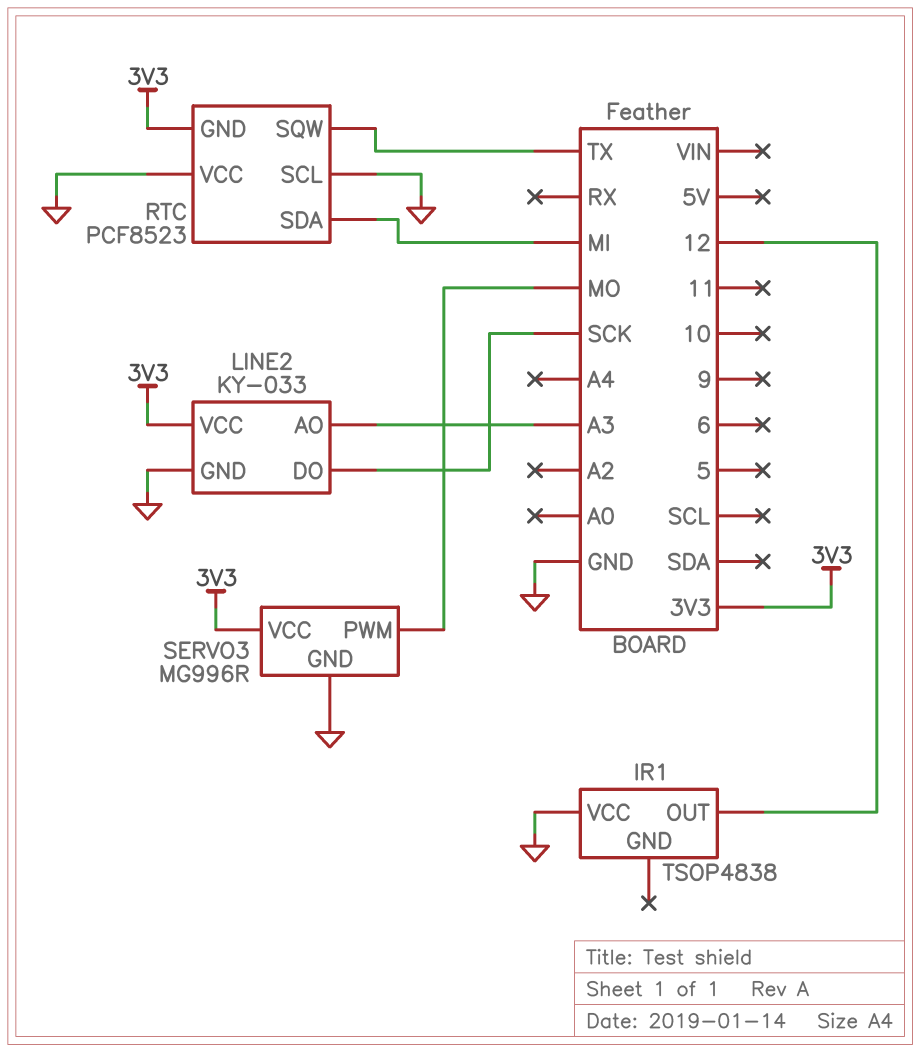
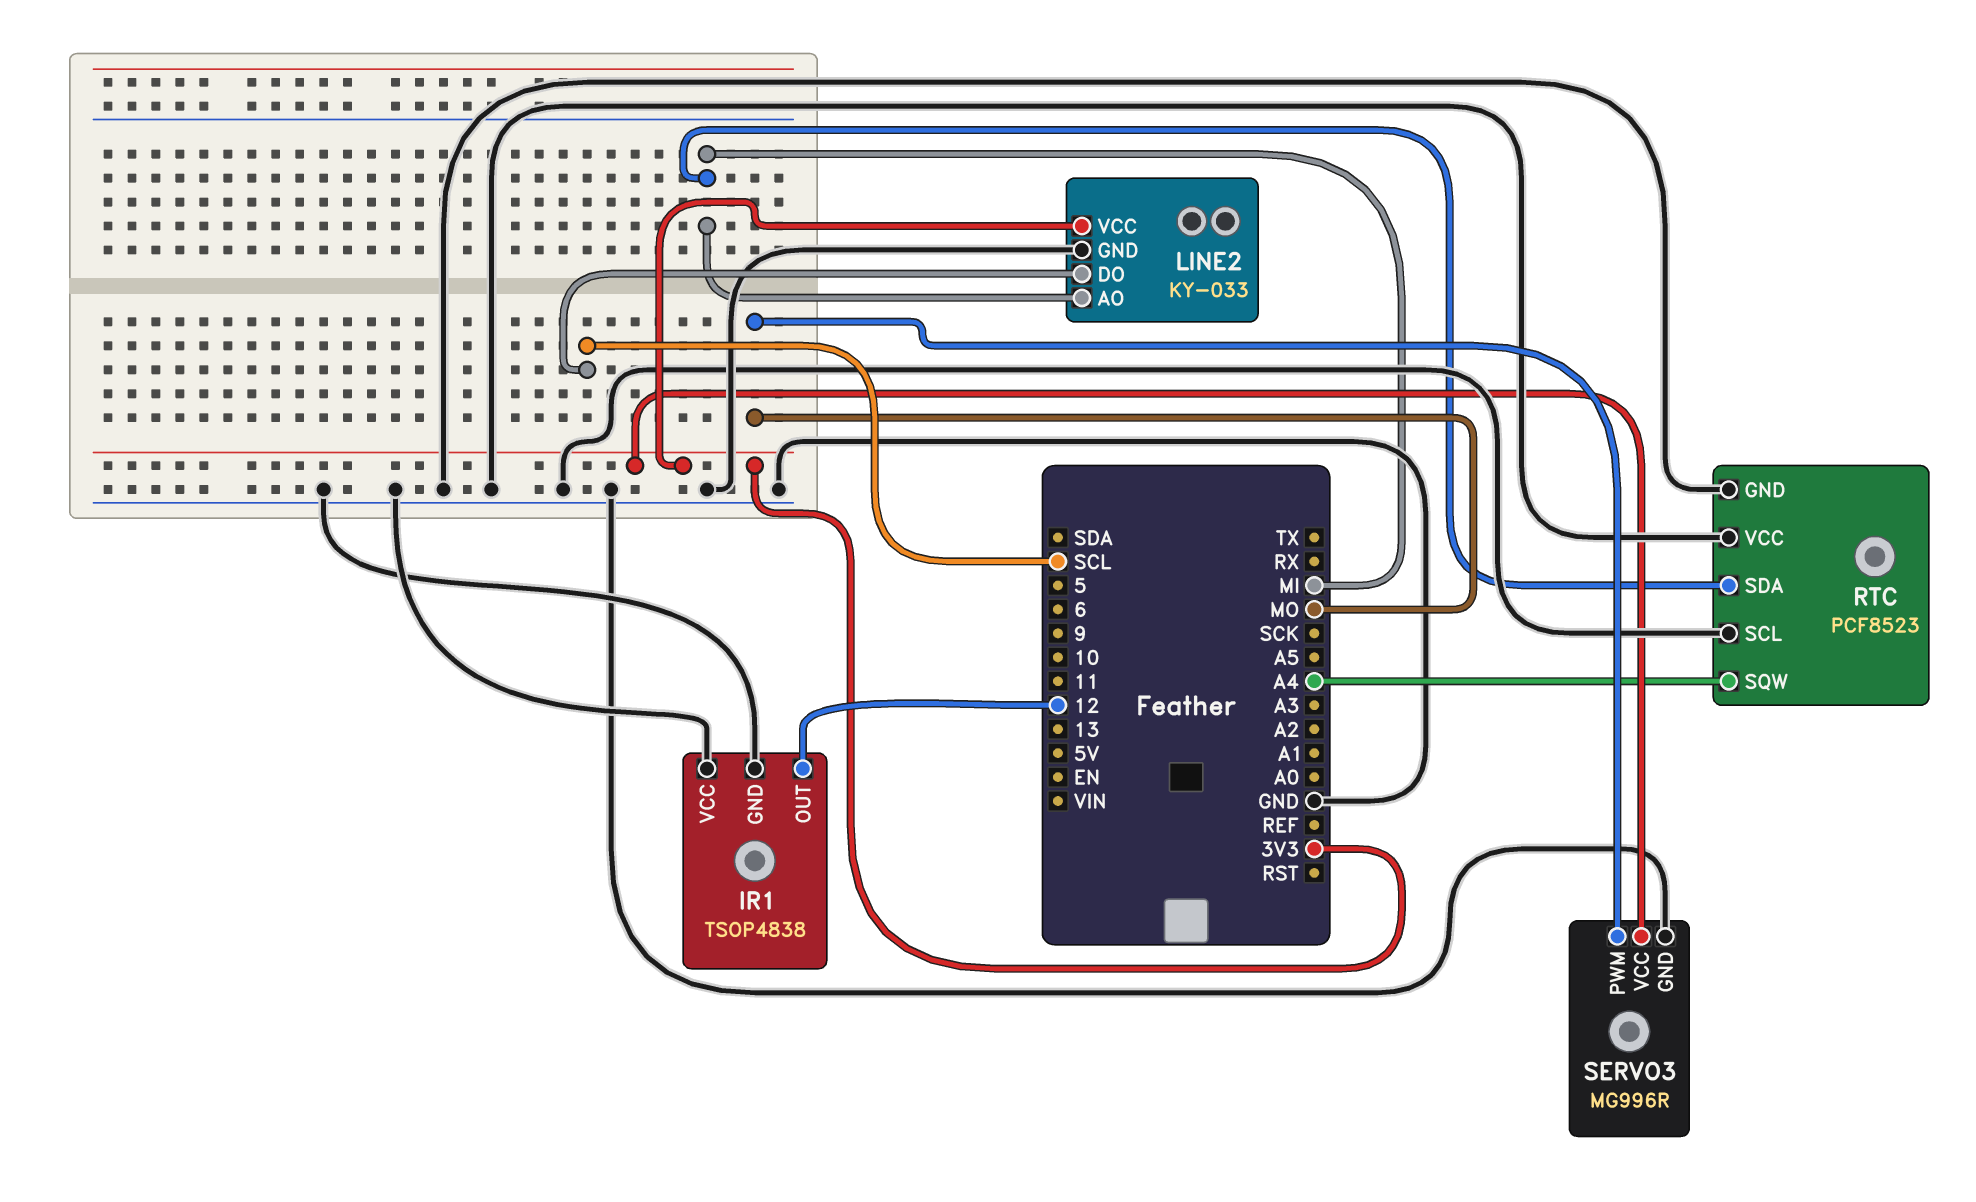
IR1 pin GND: none -> GND
LINE2 pin AO: A3 -> MI
LINE2 pin DO: SCK -> SCL
RTC pin GND: 3V3 -> GND
RTC pin SQW: TX -> A4

